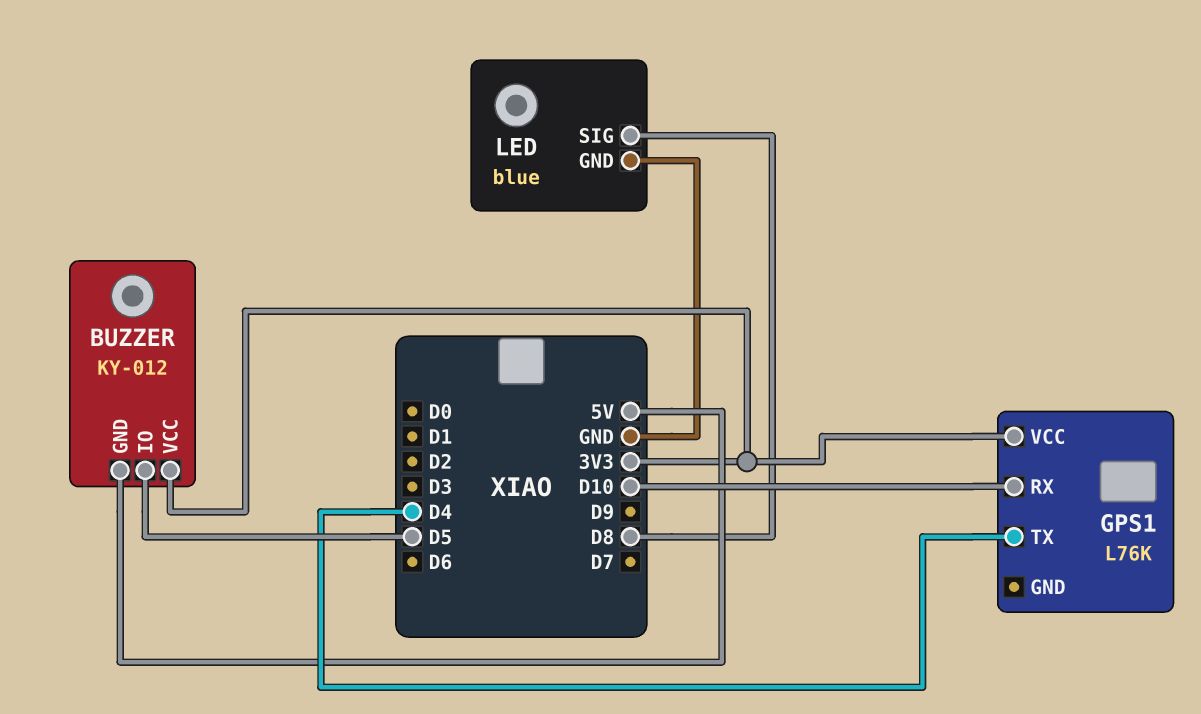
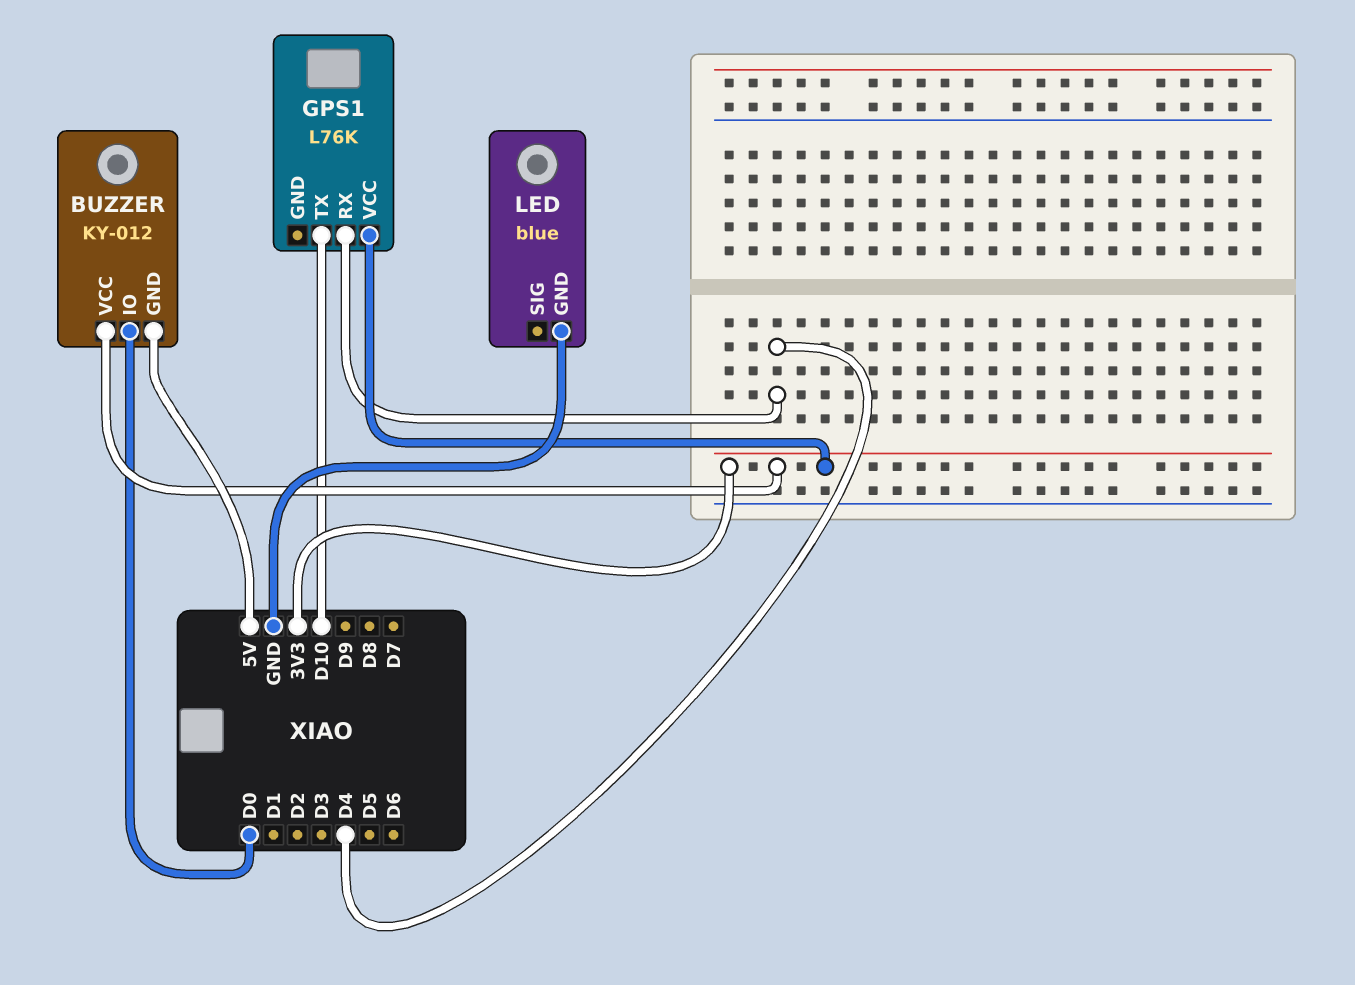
BUZZER pin IO: D5 -> D0
GPS1 pin RX: D10 -> D4
GPS1 pin TX: D4 -> D10
LED pin SIG: D8 -> none

